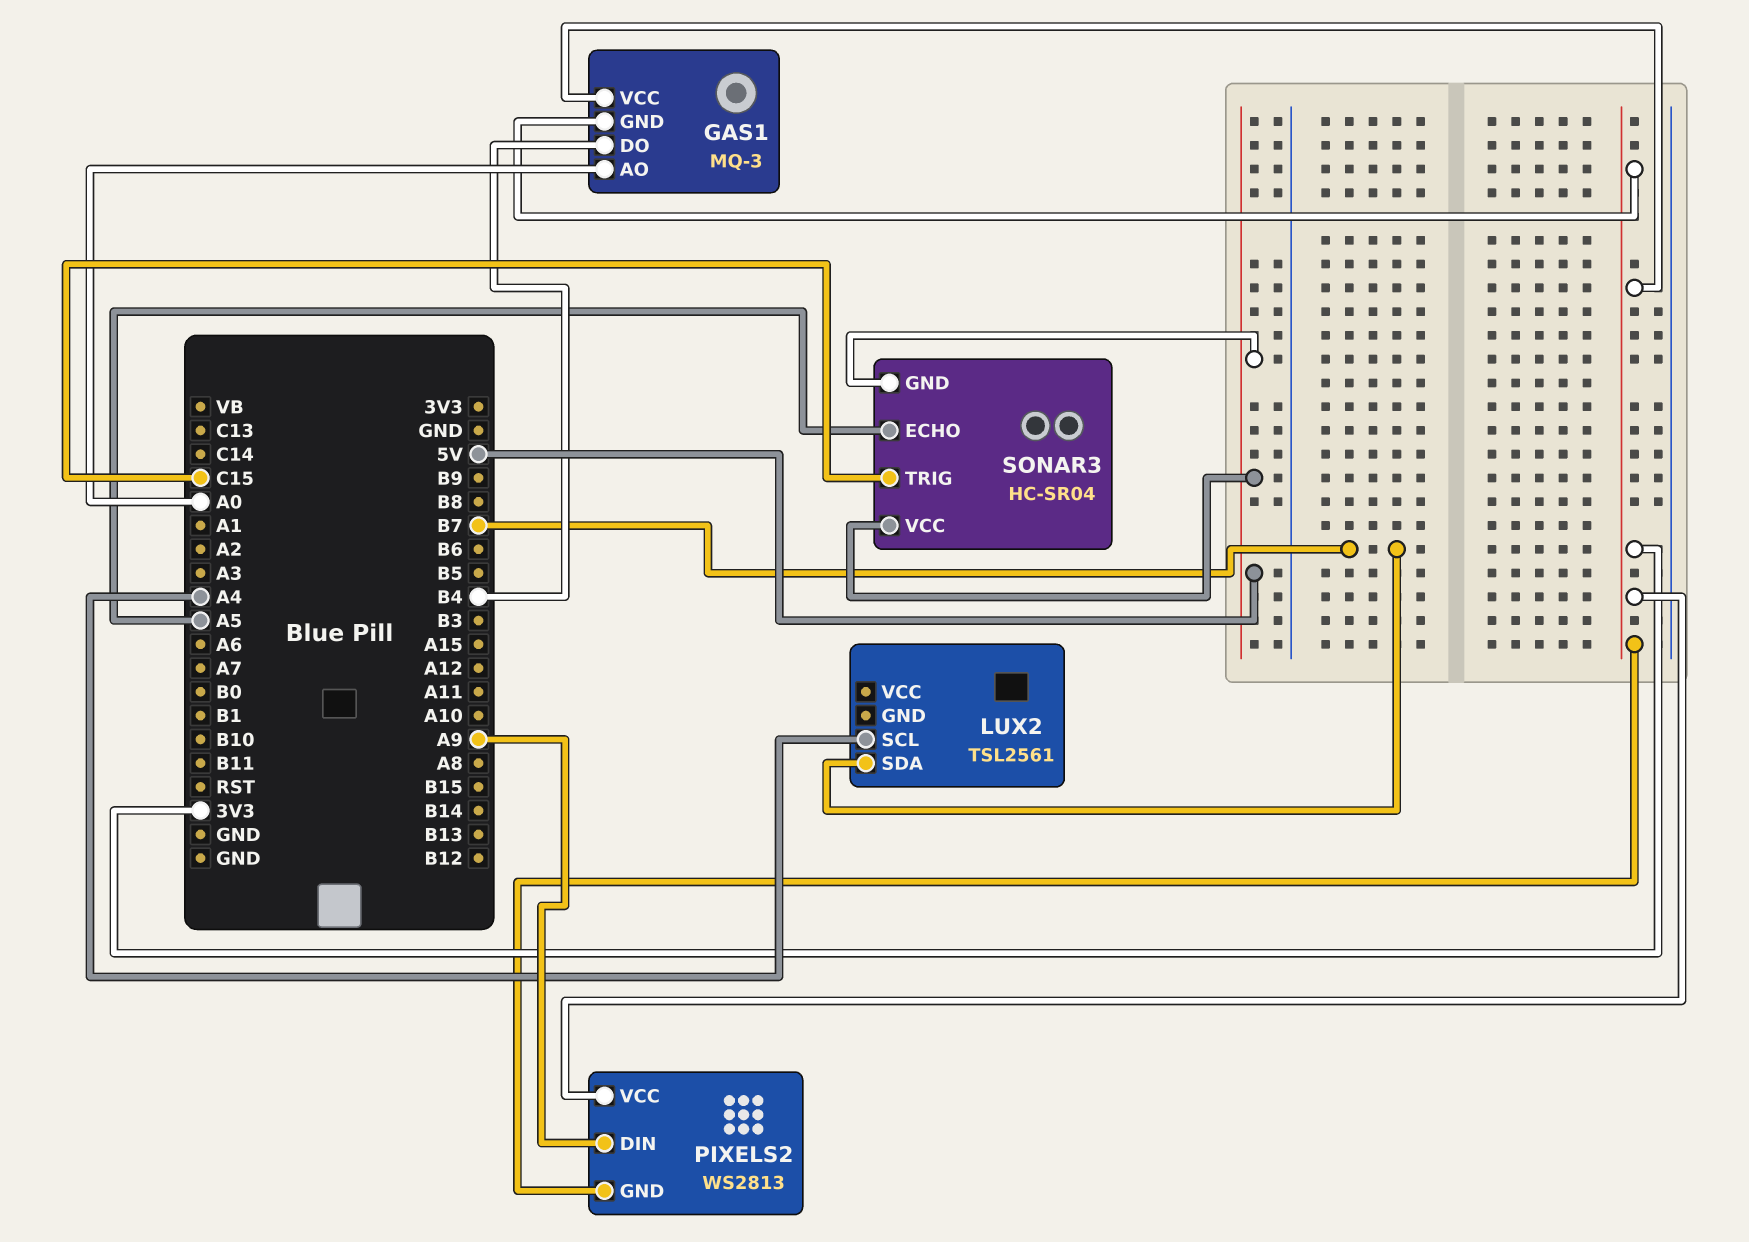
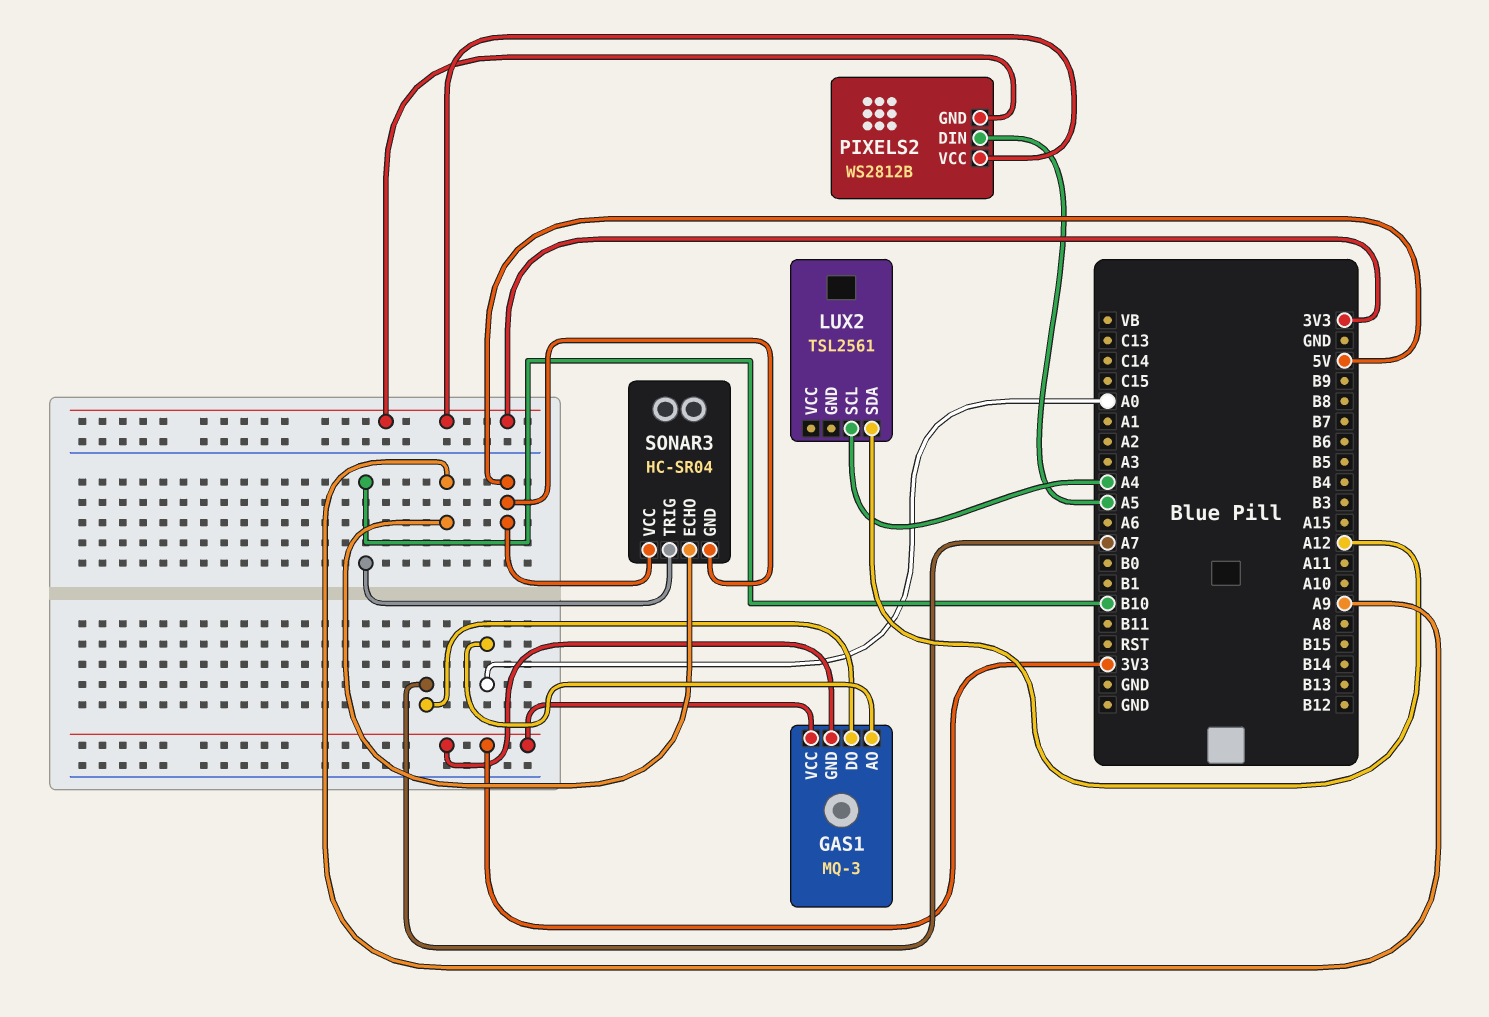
GAS1 pin DO: B4 -> A7
LUX2 pin SDA: B7 -> A12
PIXELS2: WS2813 -> WS2812B
PIXELS2 pin DIN: A9 -> A5
SONAR3 pin ECHO: A5 -> A9
SONAR3 pin TRIG: C15 -> B10

